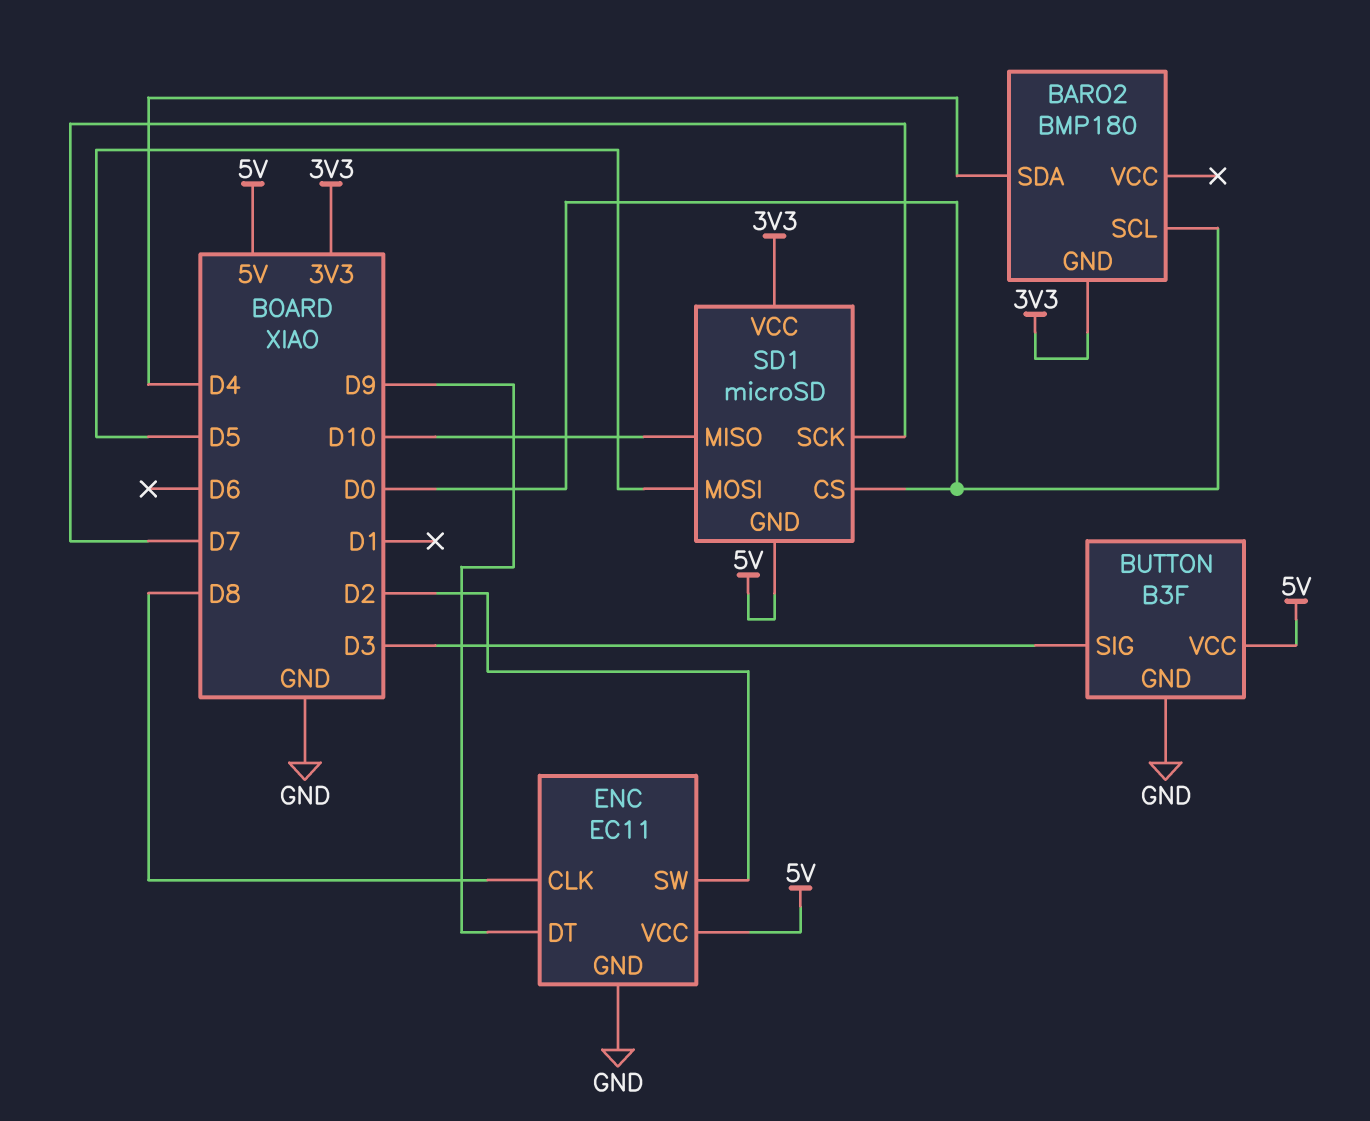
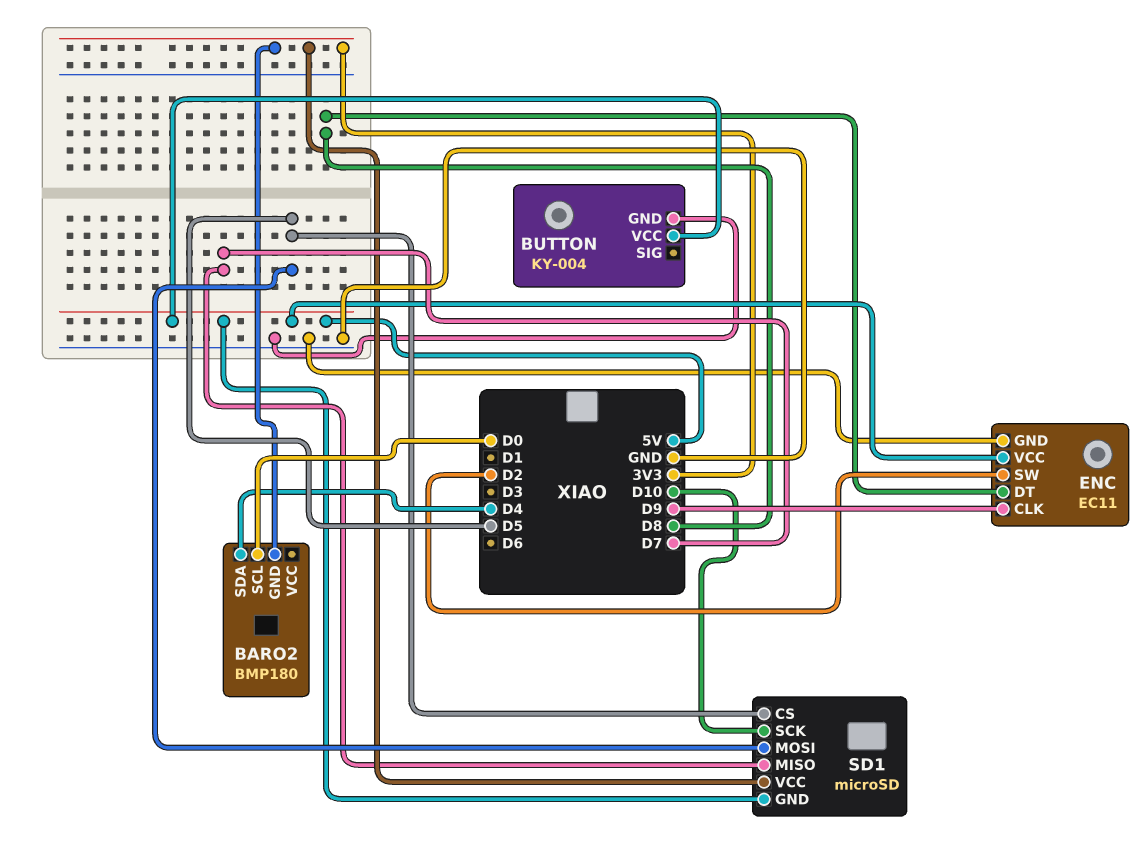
BUTTON: B3F -> KY-004
BUTTON pin SIG: D3 -> none
ENC pin CLK: D8 -> D9
ENC pin DT: D9 -> D8
SD1 pin CS: D0 -> D5
SD1 pin MISO: D10 -> D7
SD1 pin SCK: D7 -> D10

